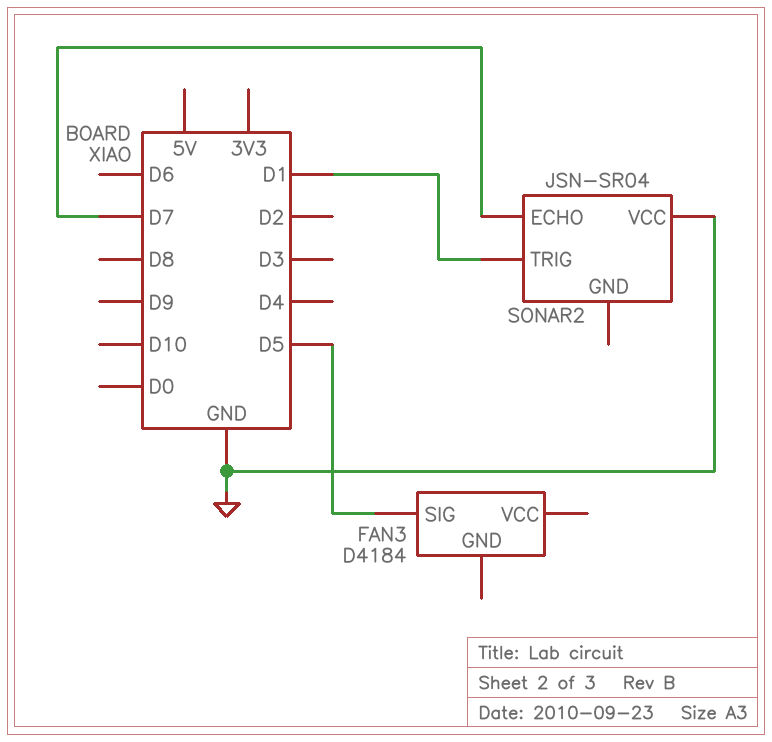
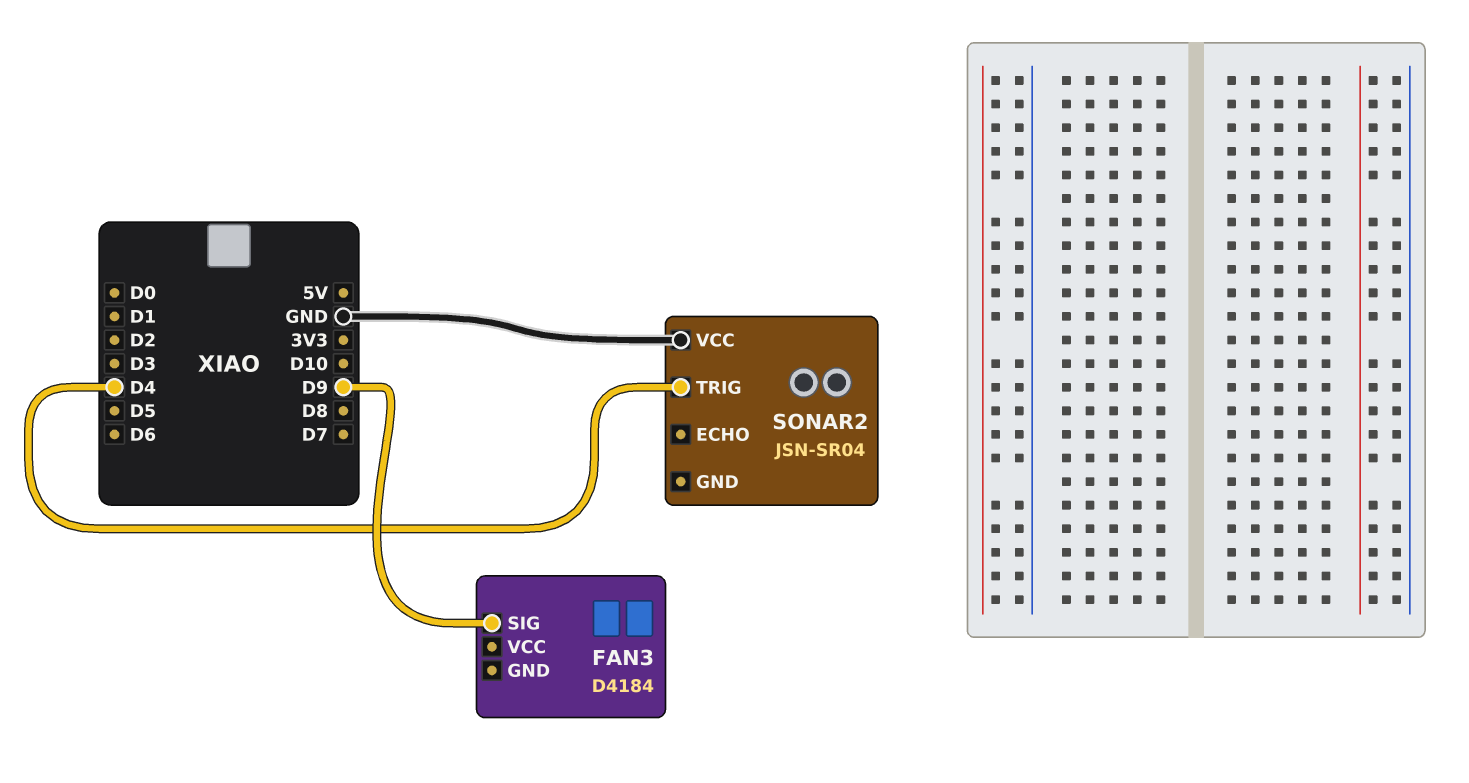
FAN3 pin SIG: D5 -> D9
SONAR2 pin ECHO: D7 -> none
SONAR2 pin TRIG: D1 -> D4

